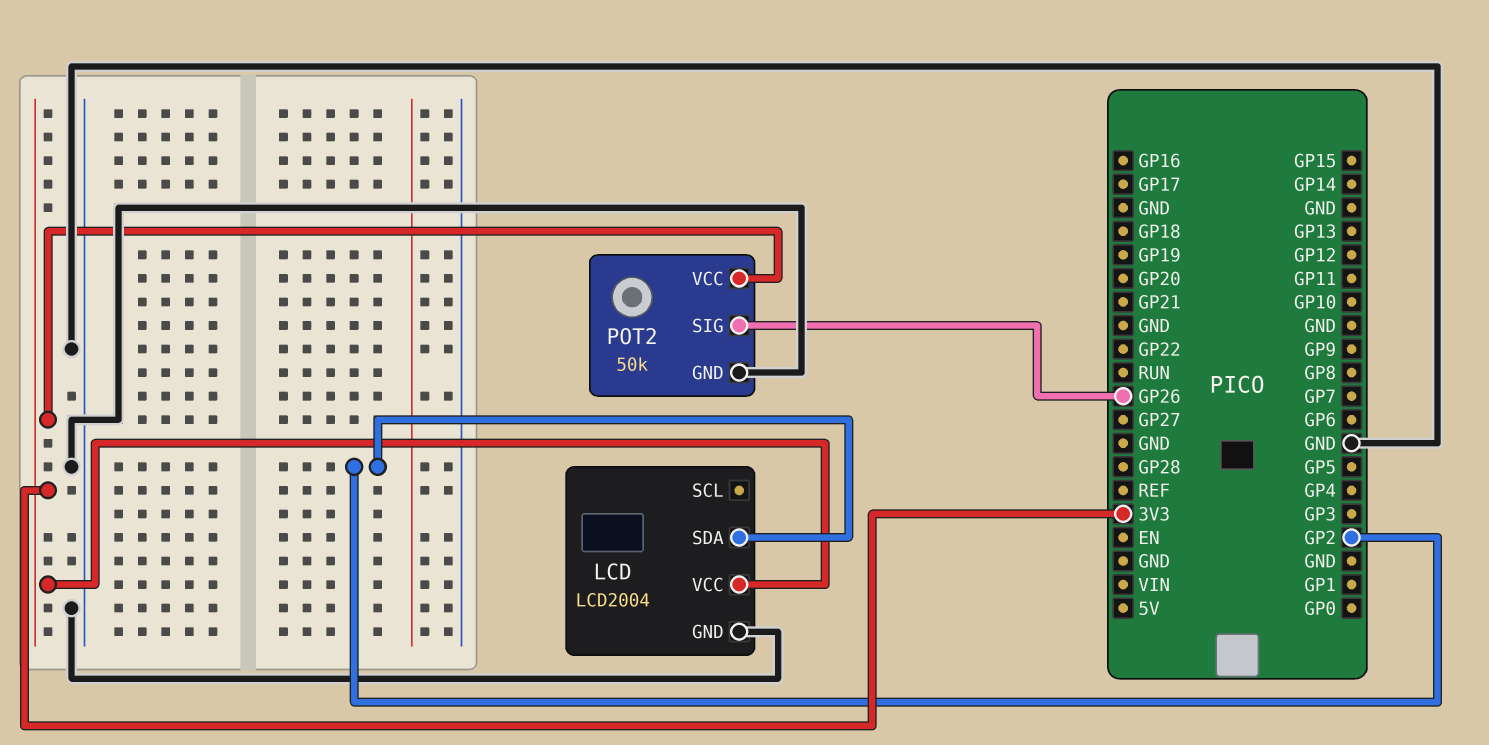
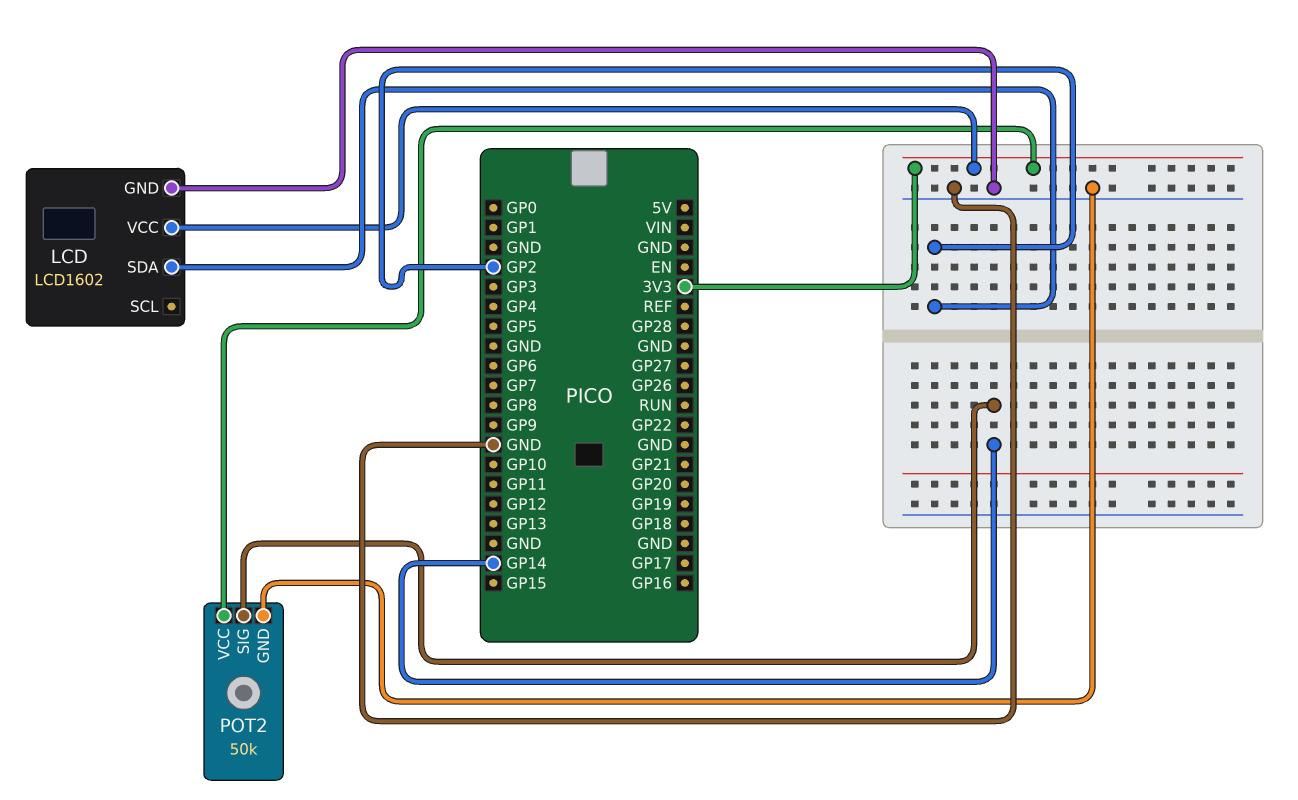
LCD: LCD2004 -> LCD1602
POT2 pin SIG: GP26 -> GP14

